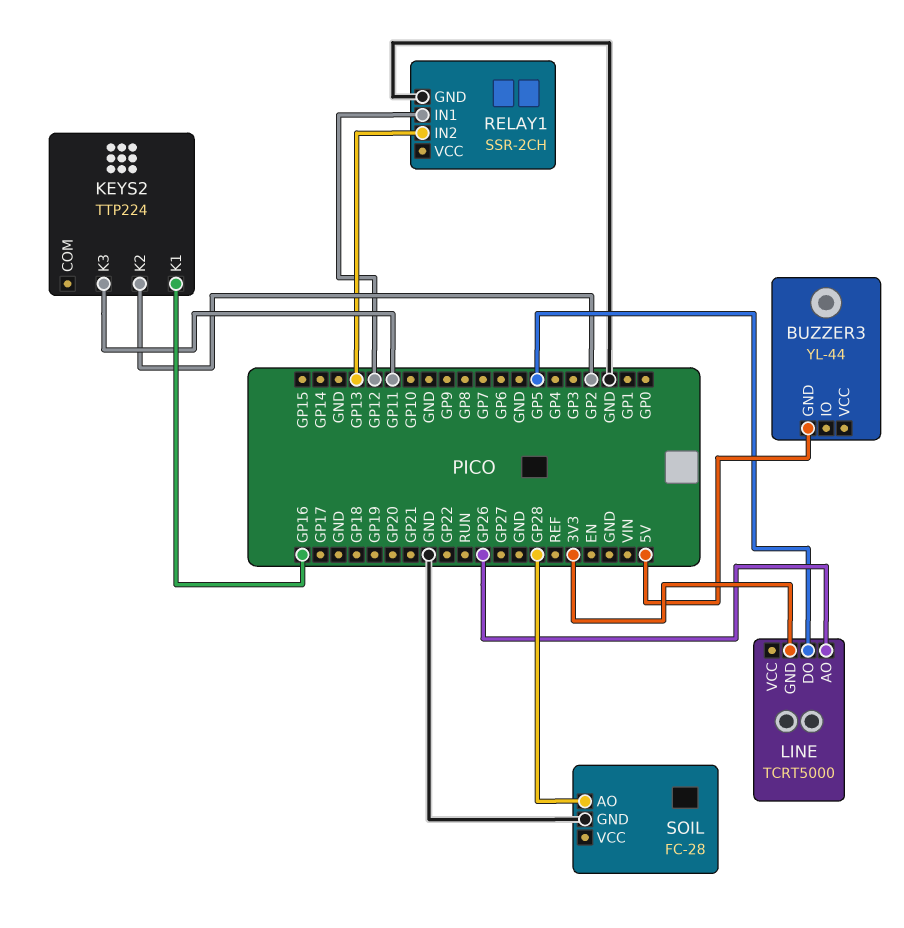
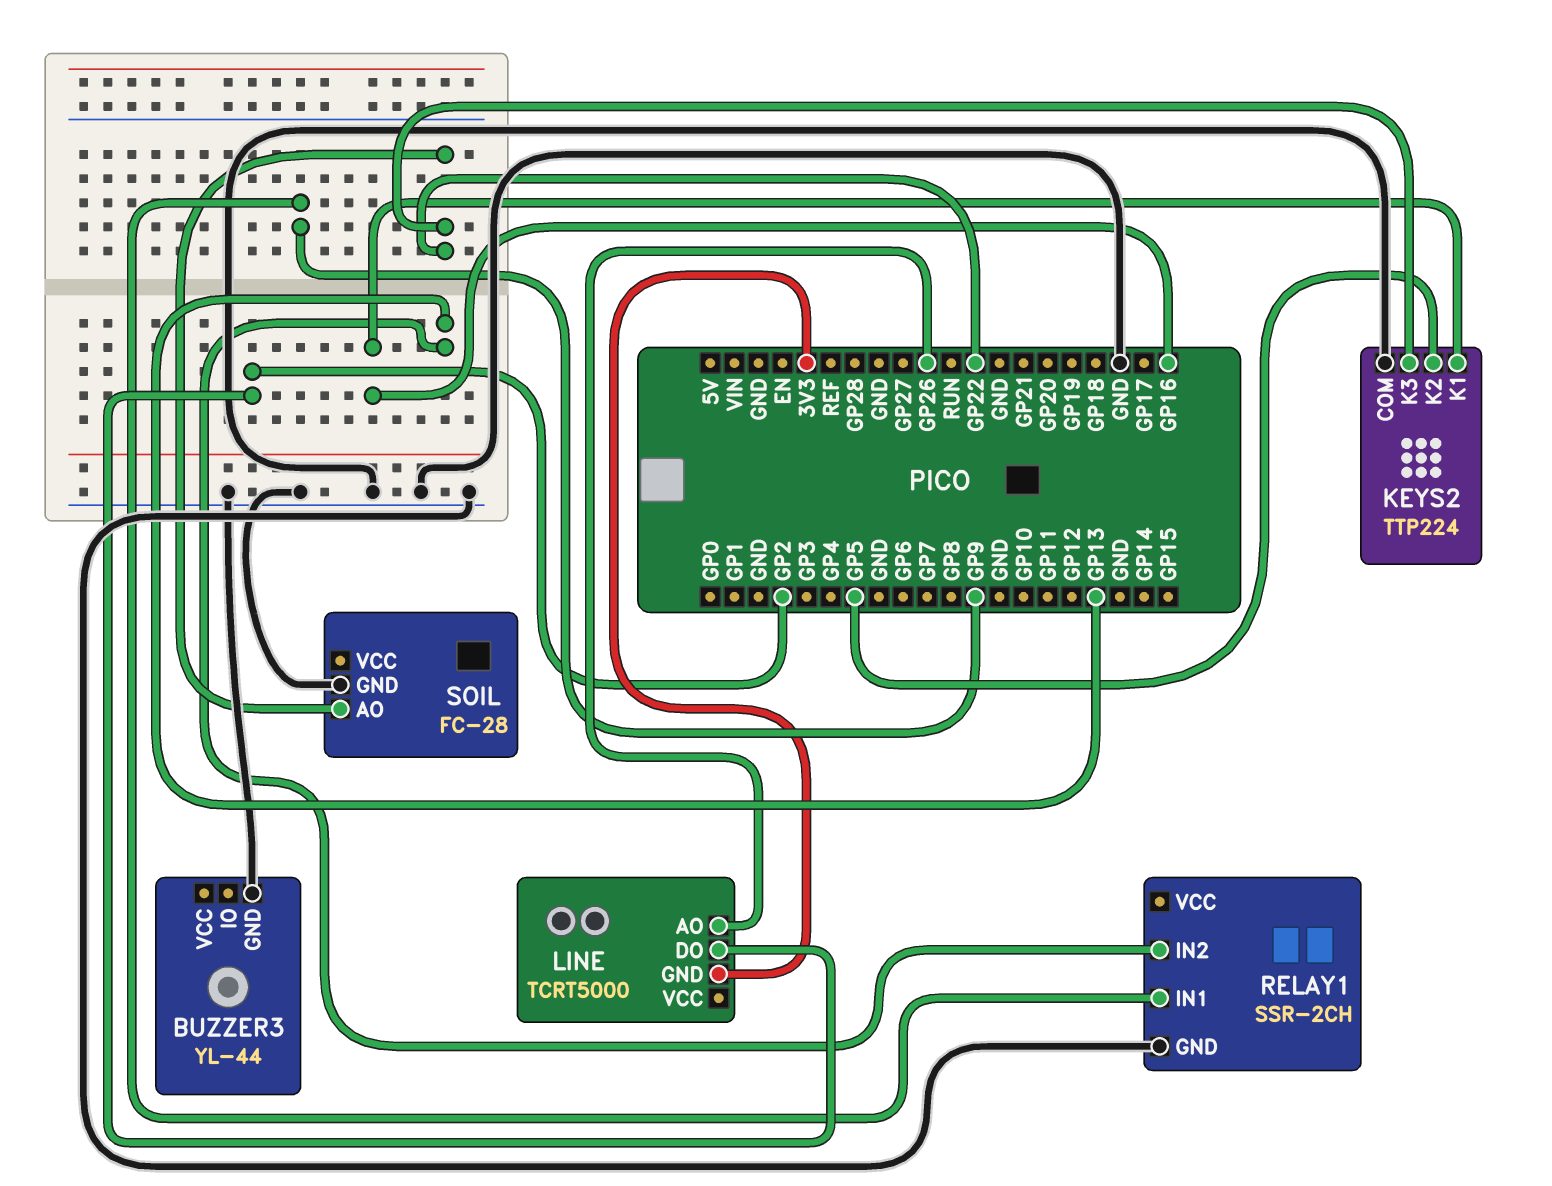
BUZZER3 pin GND: 5V -> GND
KEYS2 pin COM: none -> GND
KEYS2 pin K2: GP2 -> GP5
KEYS2 pin K3: GP11 -> GP22
LINE pin DO: GP5 -> GP2
RELAY1 pin IN1: GP12 -> GP9
SOIL pin AO: GP28 -> GP22

